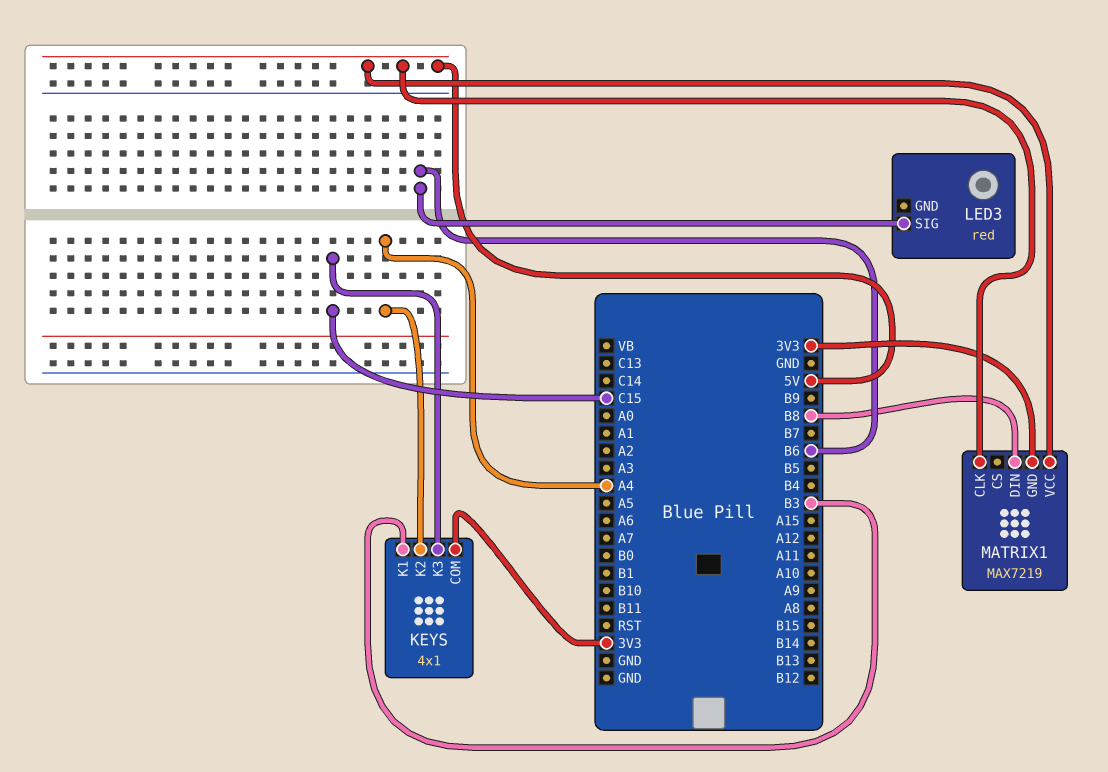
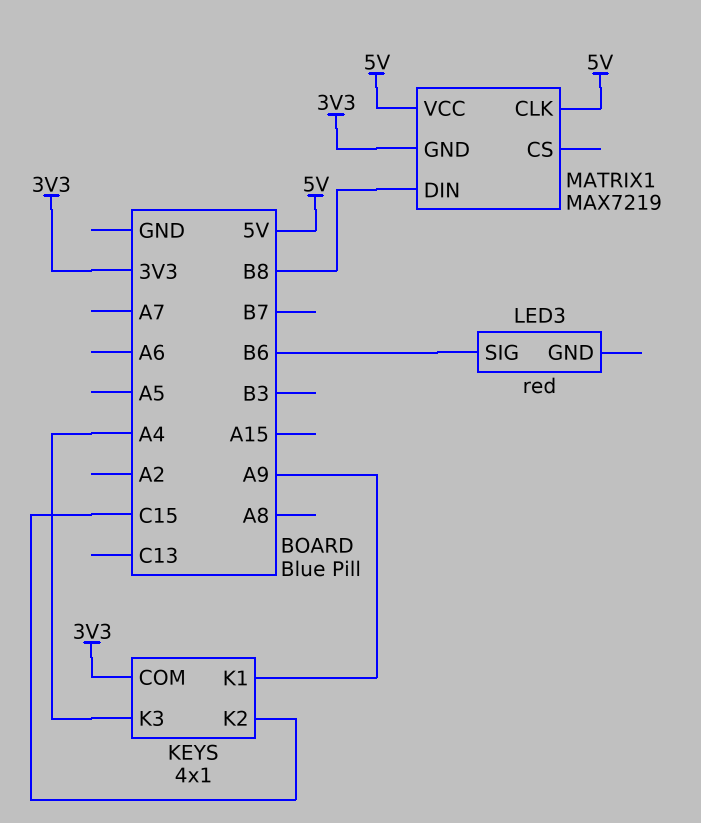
KEYS pin K1: B3 -> A9
KEYS pin K2: A4 -> C15
KEYS pin K3: C15 -> A4

